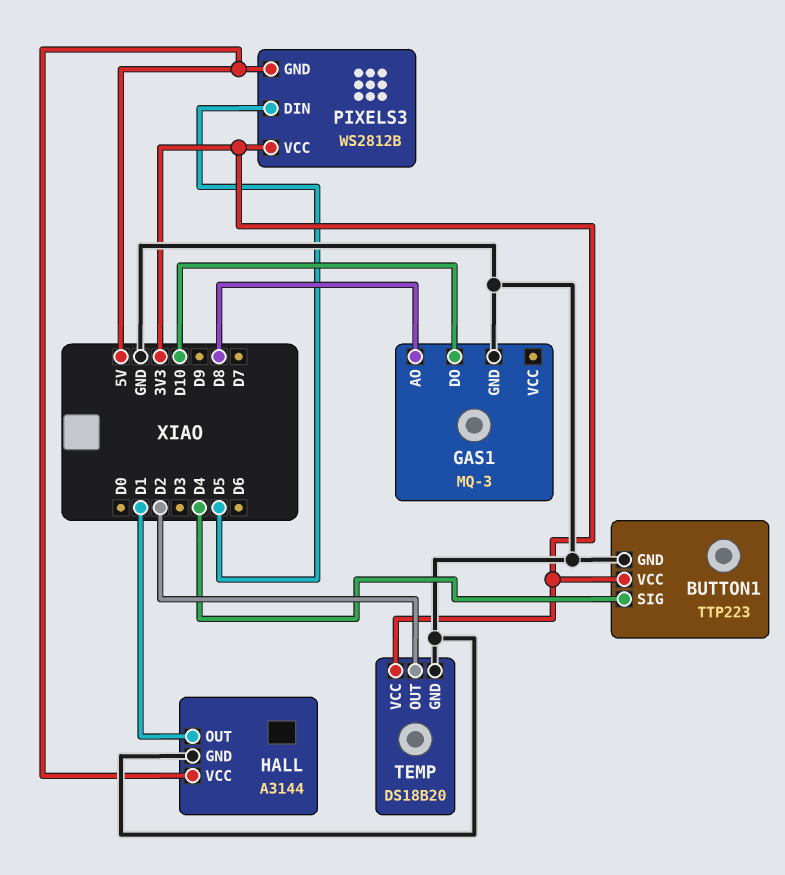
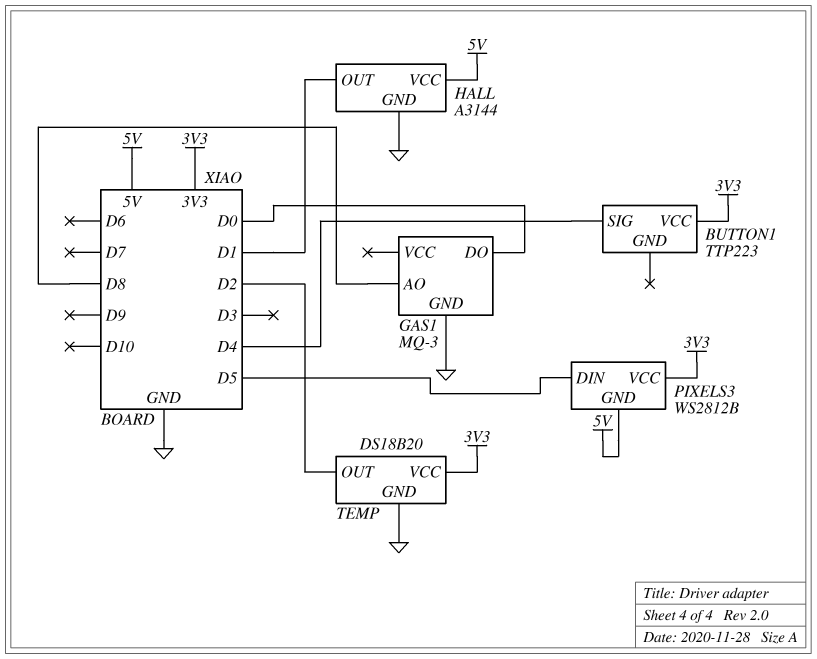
BUTTON1 pin GND: GND -> none
GAS1 pin DO: D10 -> D0

